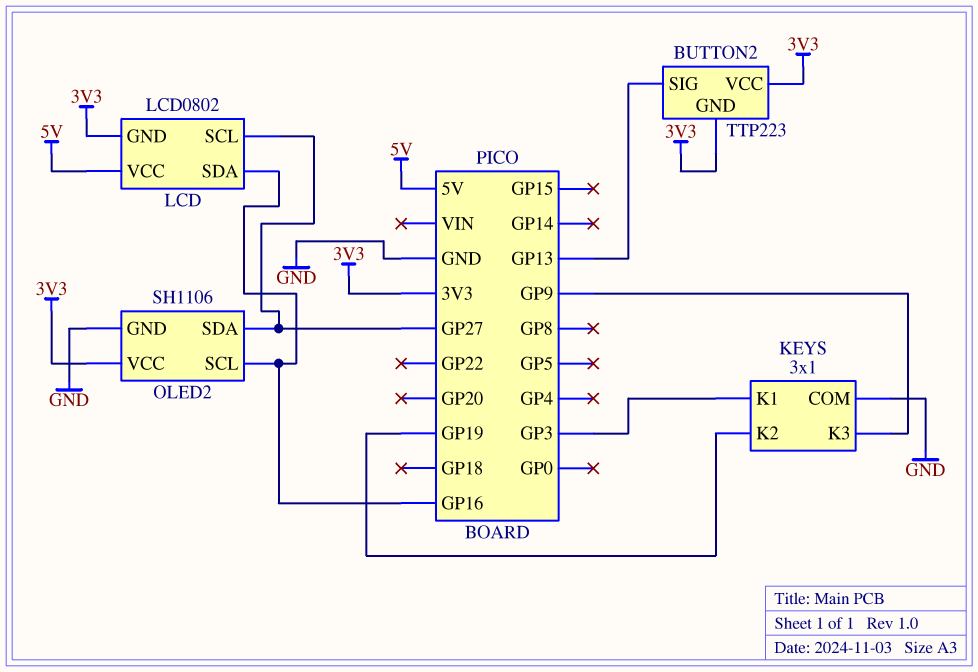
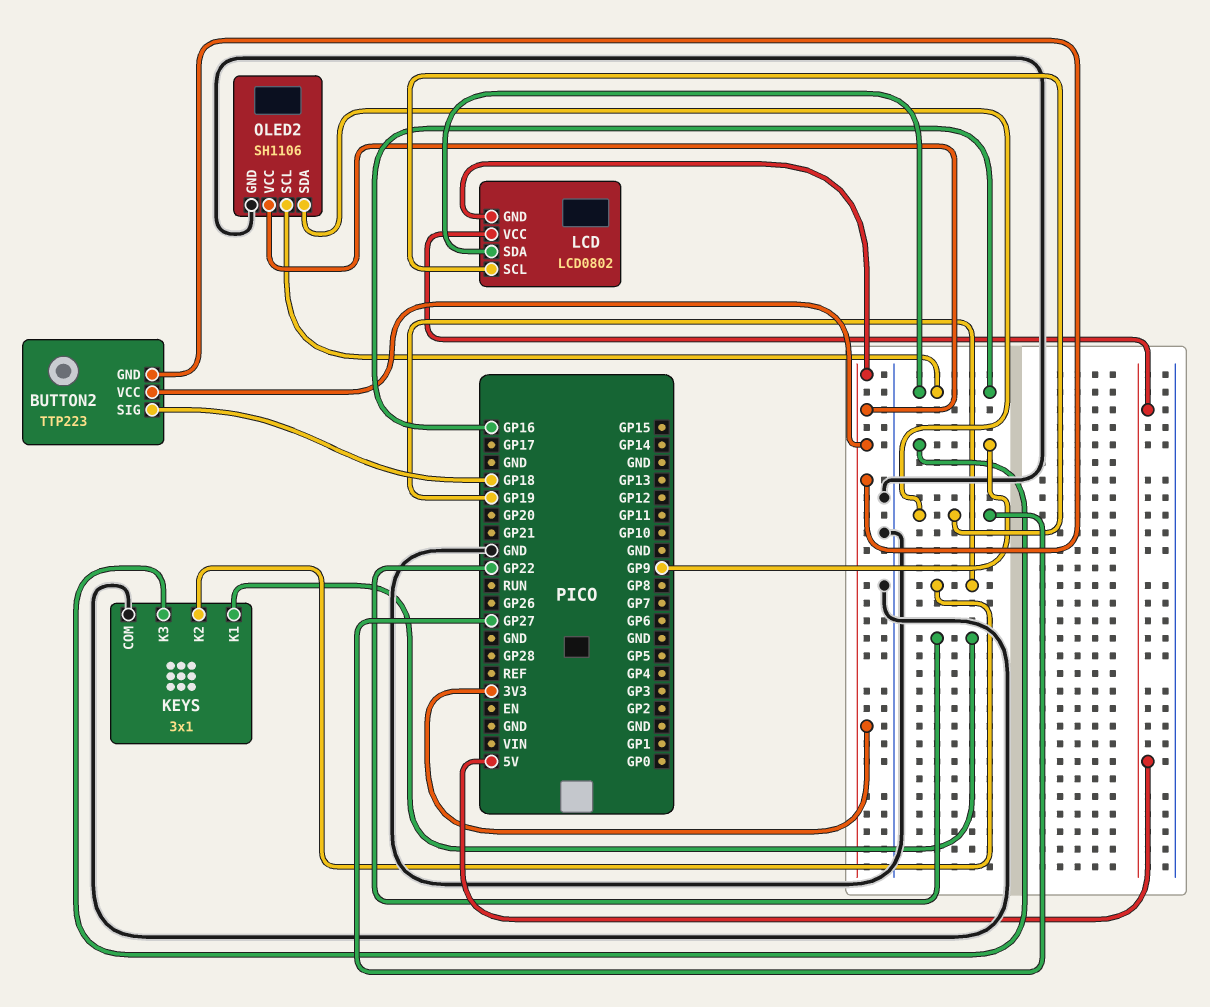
BUTTON2 pin SIG: GP13 -> GP18
KEYS pin K1: GP3 -> GP22

